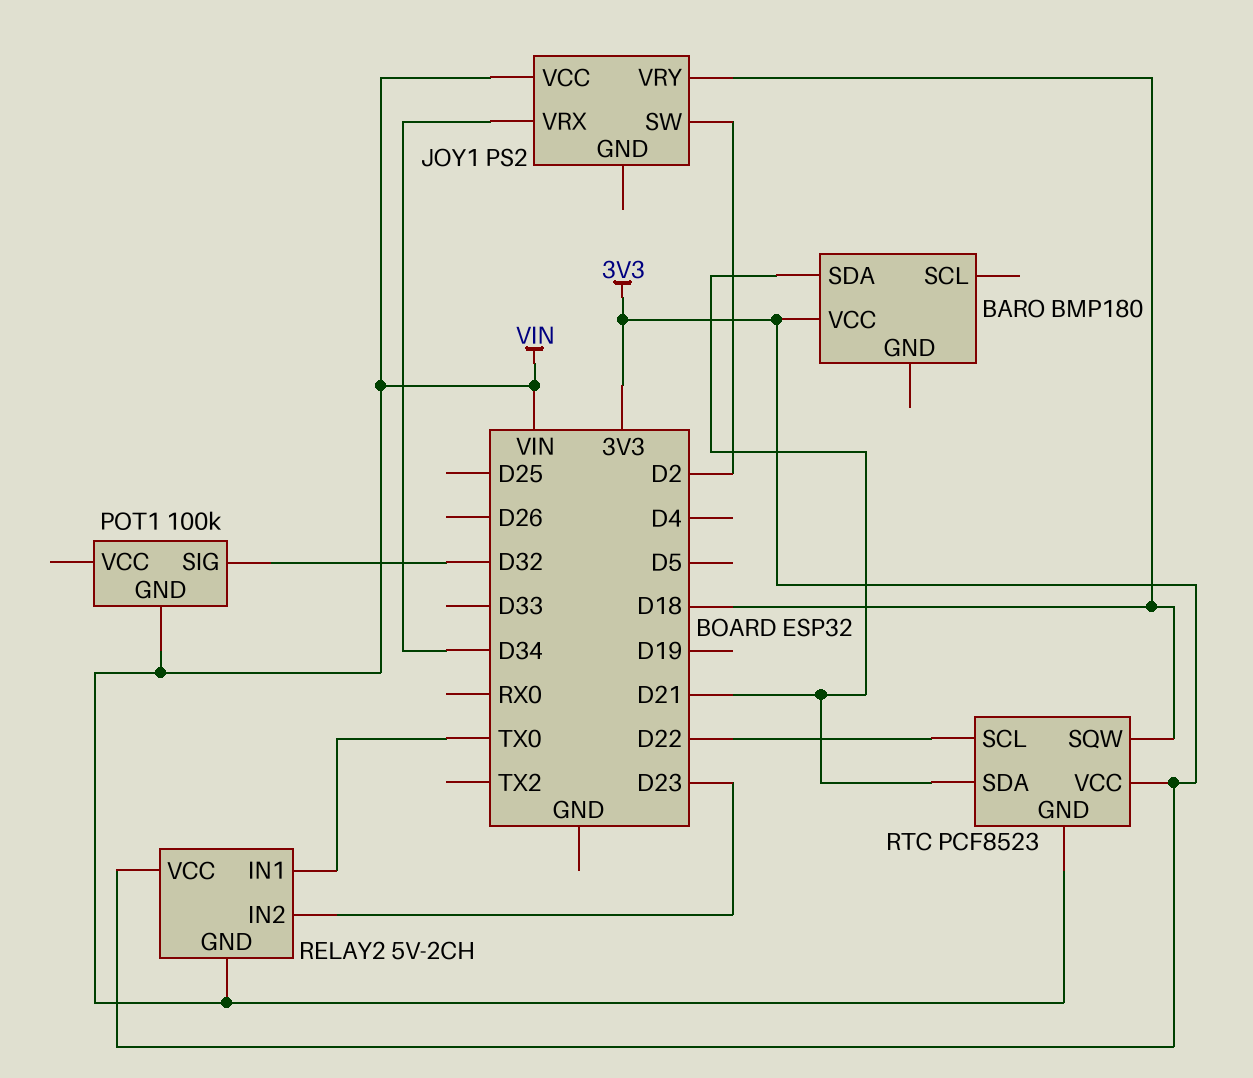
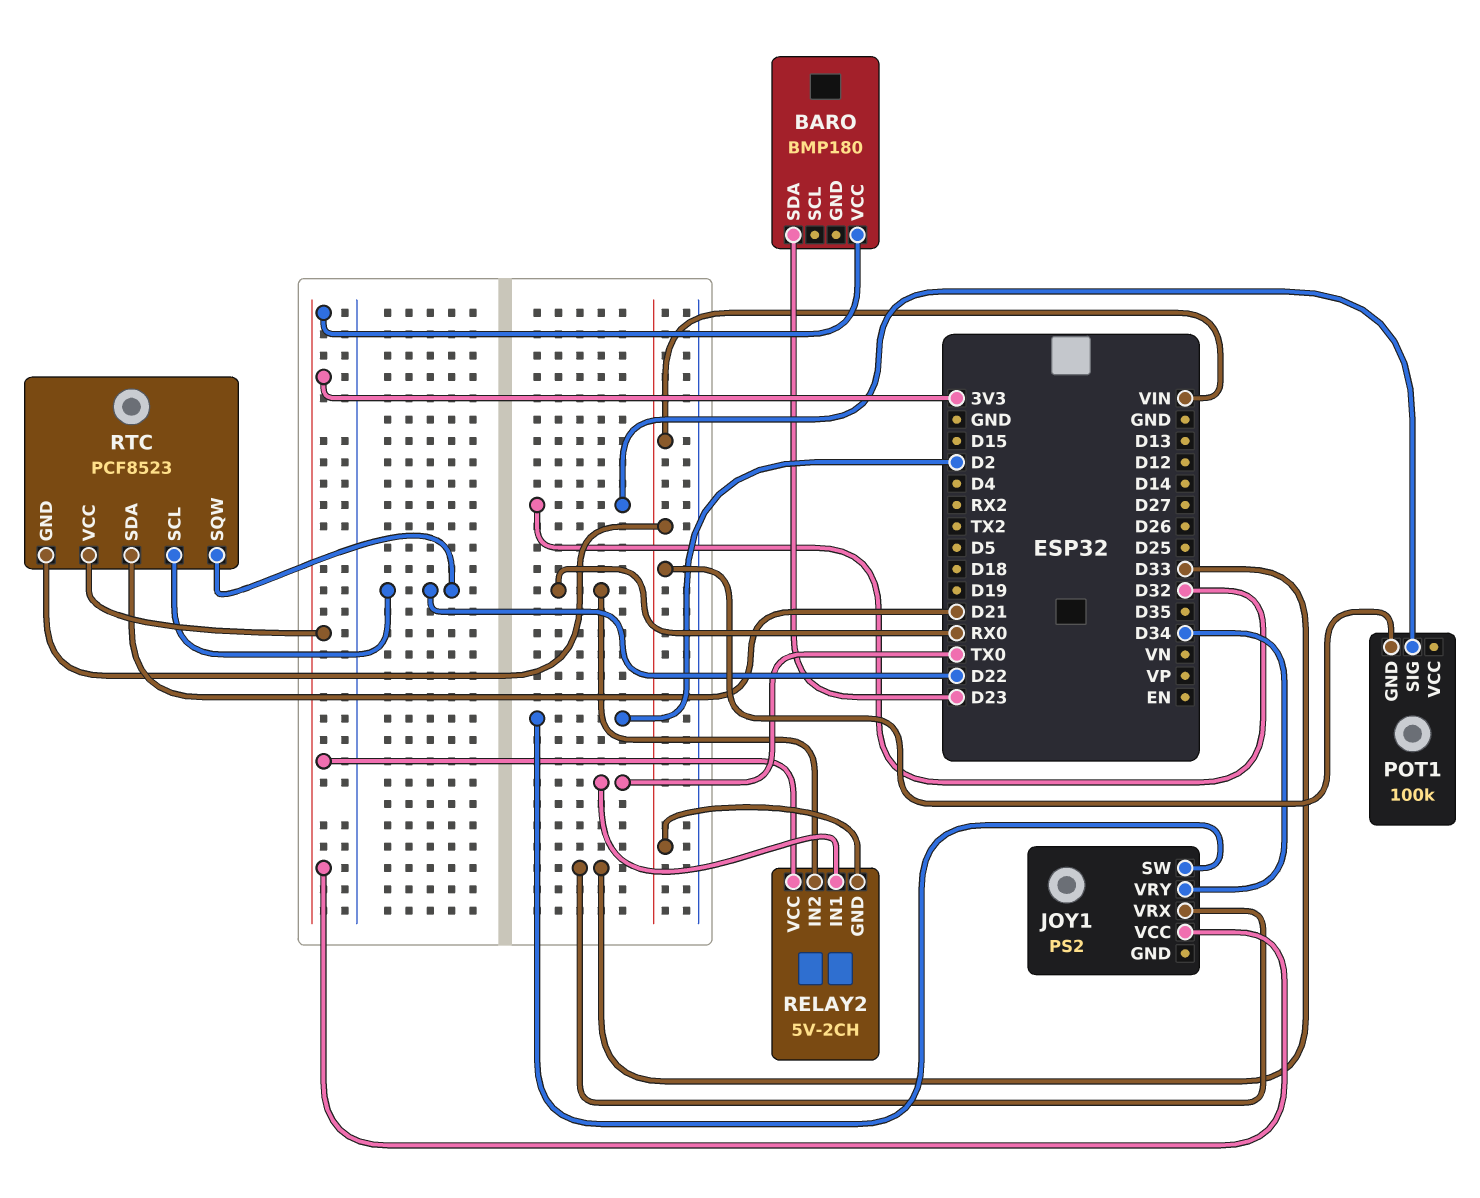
BARO pin SDA: D21 -> D23
JOY1 pin VCC: VIN -> 3V3
JOY1 pin VRX: D34 -> D33
JOY1 pin VRY: D18 -> D34
RELAY2 pin IN2: D23 -> RX0
RTC pin SQW: D18 -> D22

